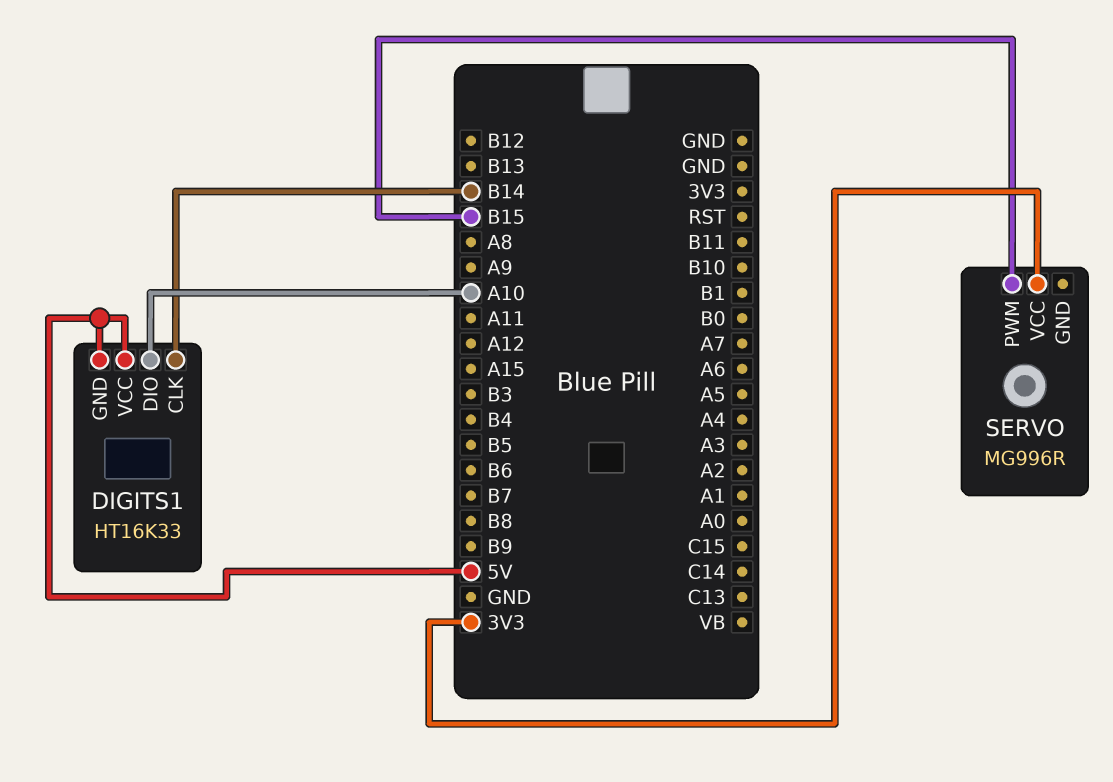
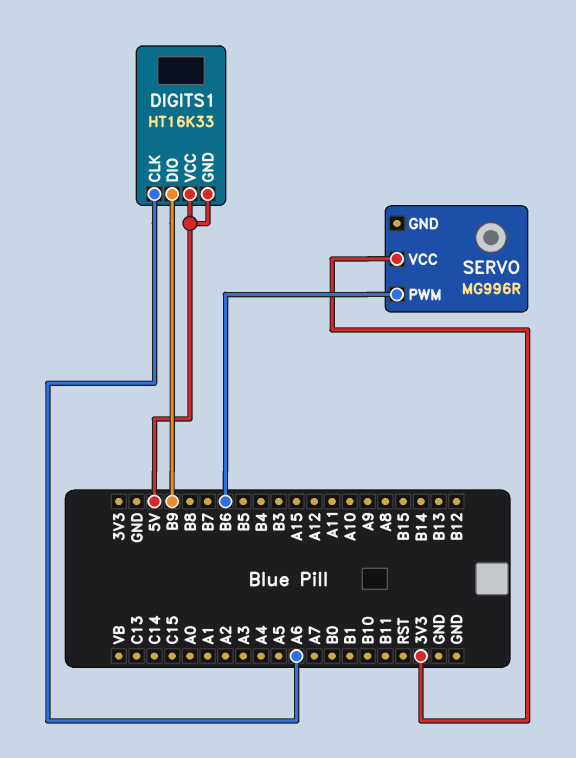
DIGITS1 pin CLK: B14 -> A6
DIGITS1 pin DIO: A10 -> B9
SERVO pin PWM: B15 -> B6

